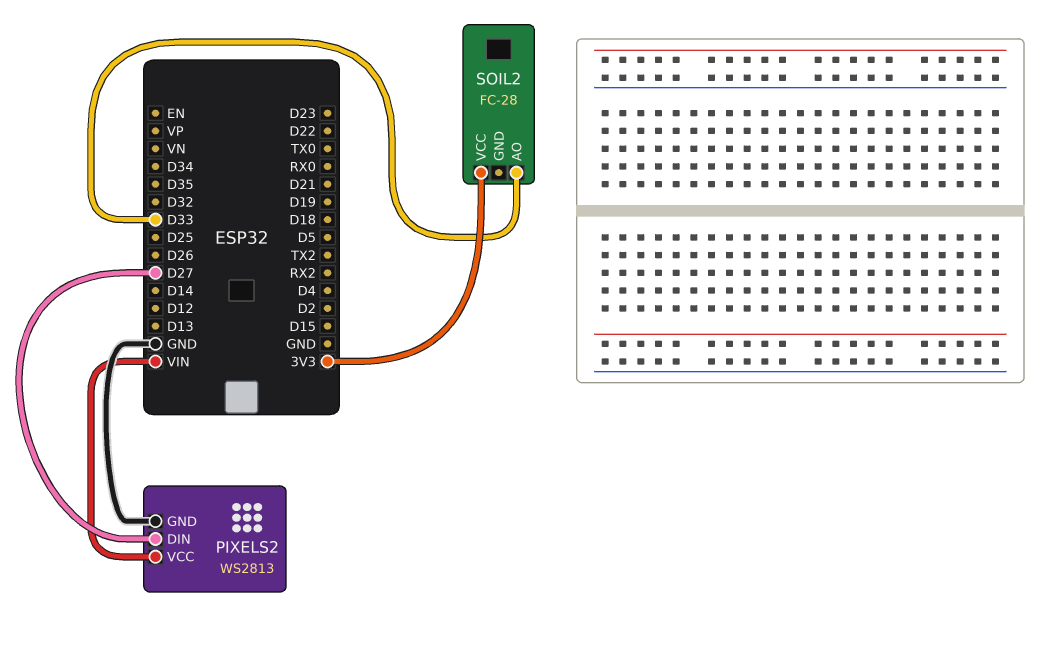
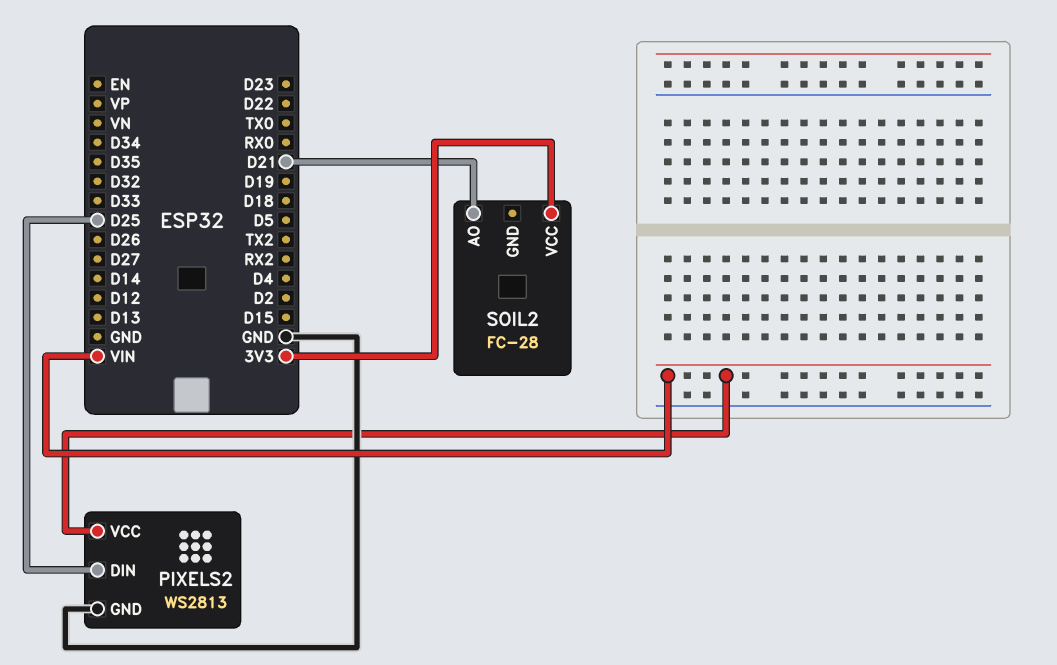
PIXELS2 pin DIN: D27 -> D25
SOIL2 pin AO: D33 -> D21

